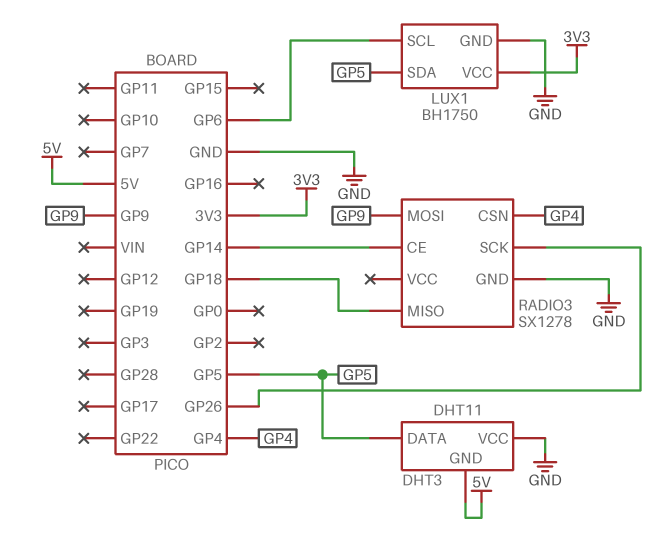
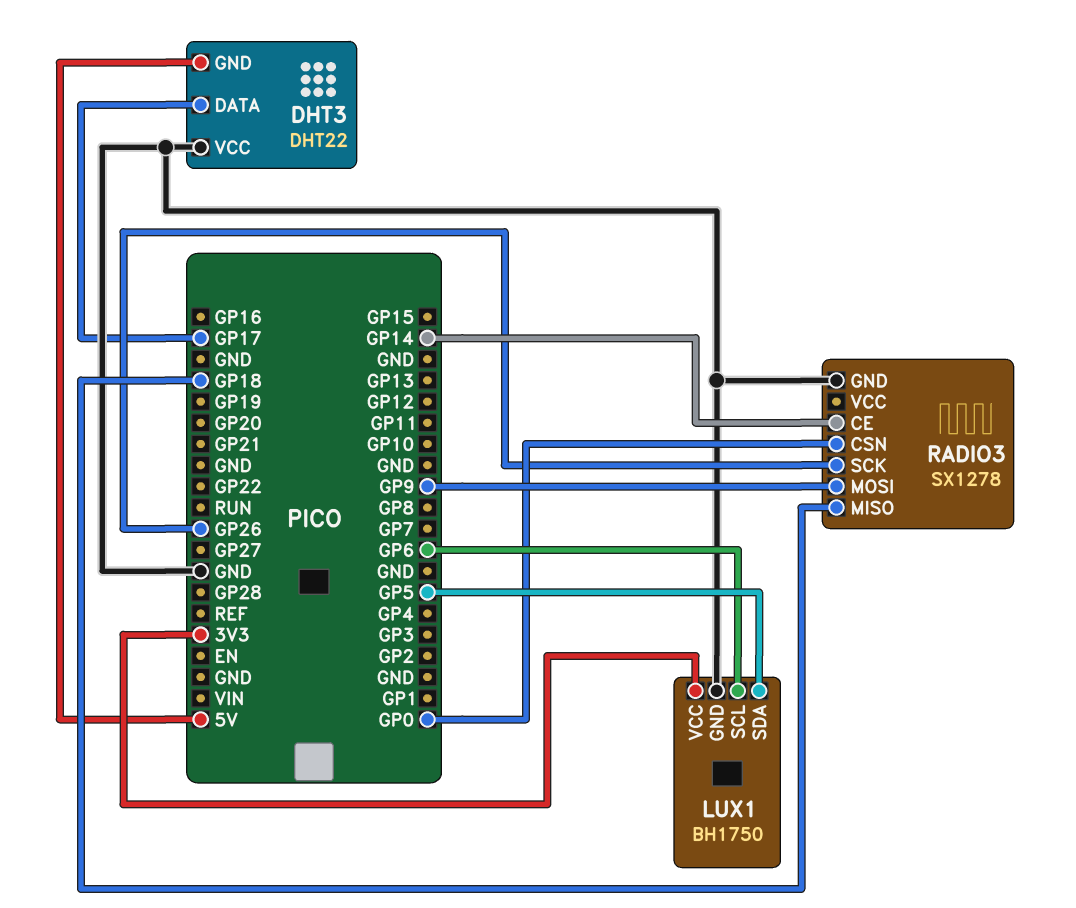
DHT3: DHT11 -> DHT22
DHT3 pin DATA: GP5 -> GP17
RADIO3 pin CSN: GP4 -> GP0

